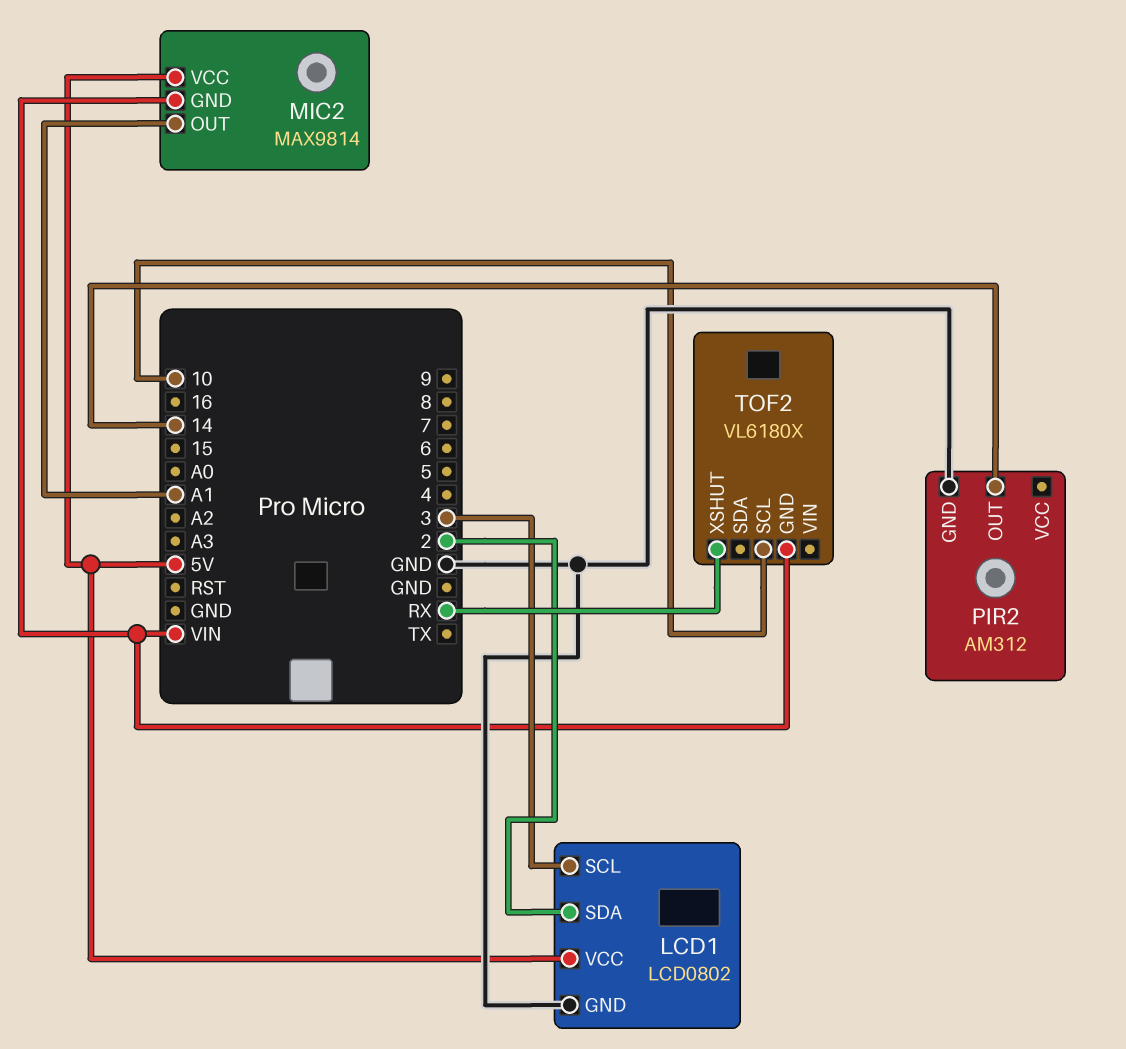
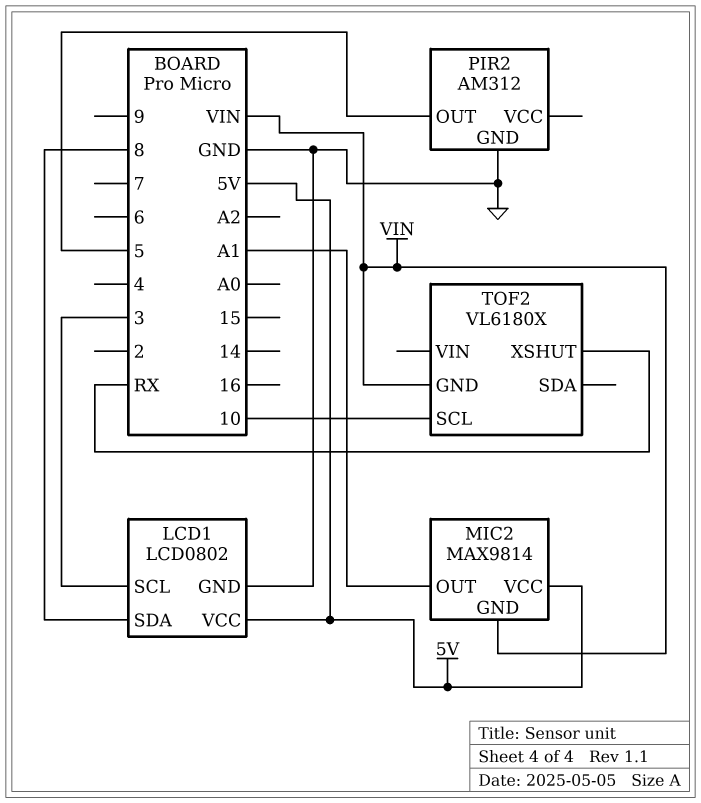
LCD1 pin SDA: 2 -> 8
PIR2 pin OUT: 14 -> 5

